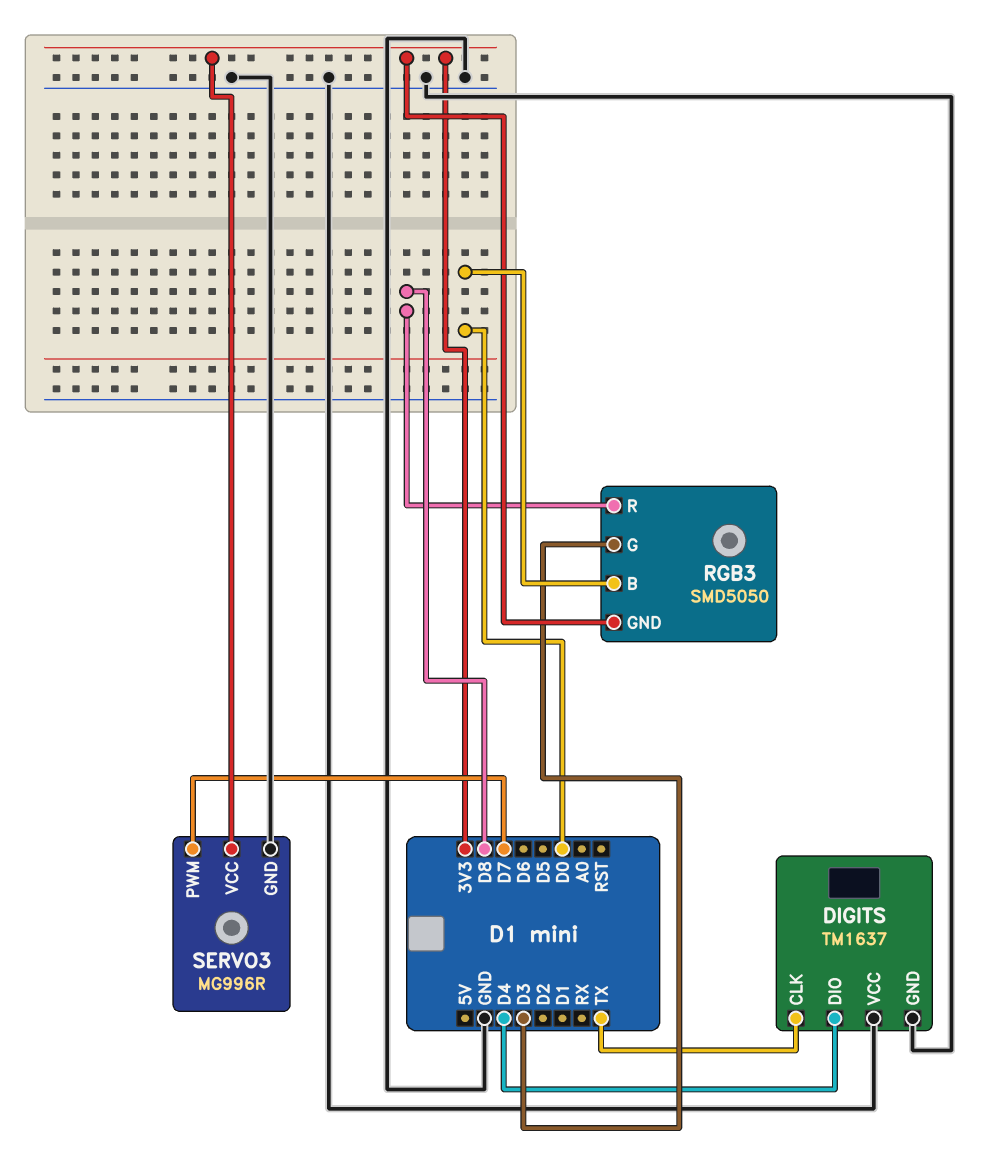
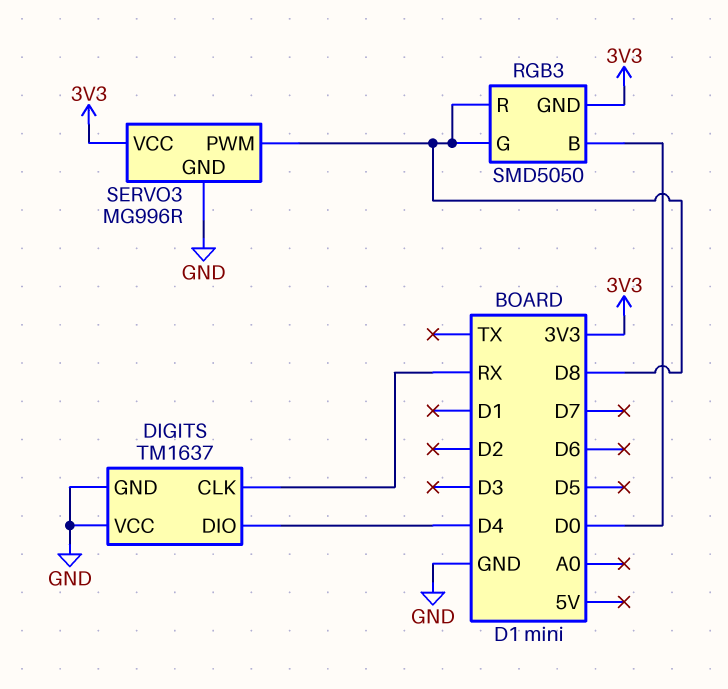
DIGITS pin CLK: TX -> RX
RGB3 pin G: D3 -> D8
SERVO3 pin PWM: D7 -> D8

